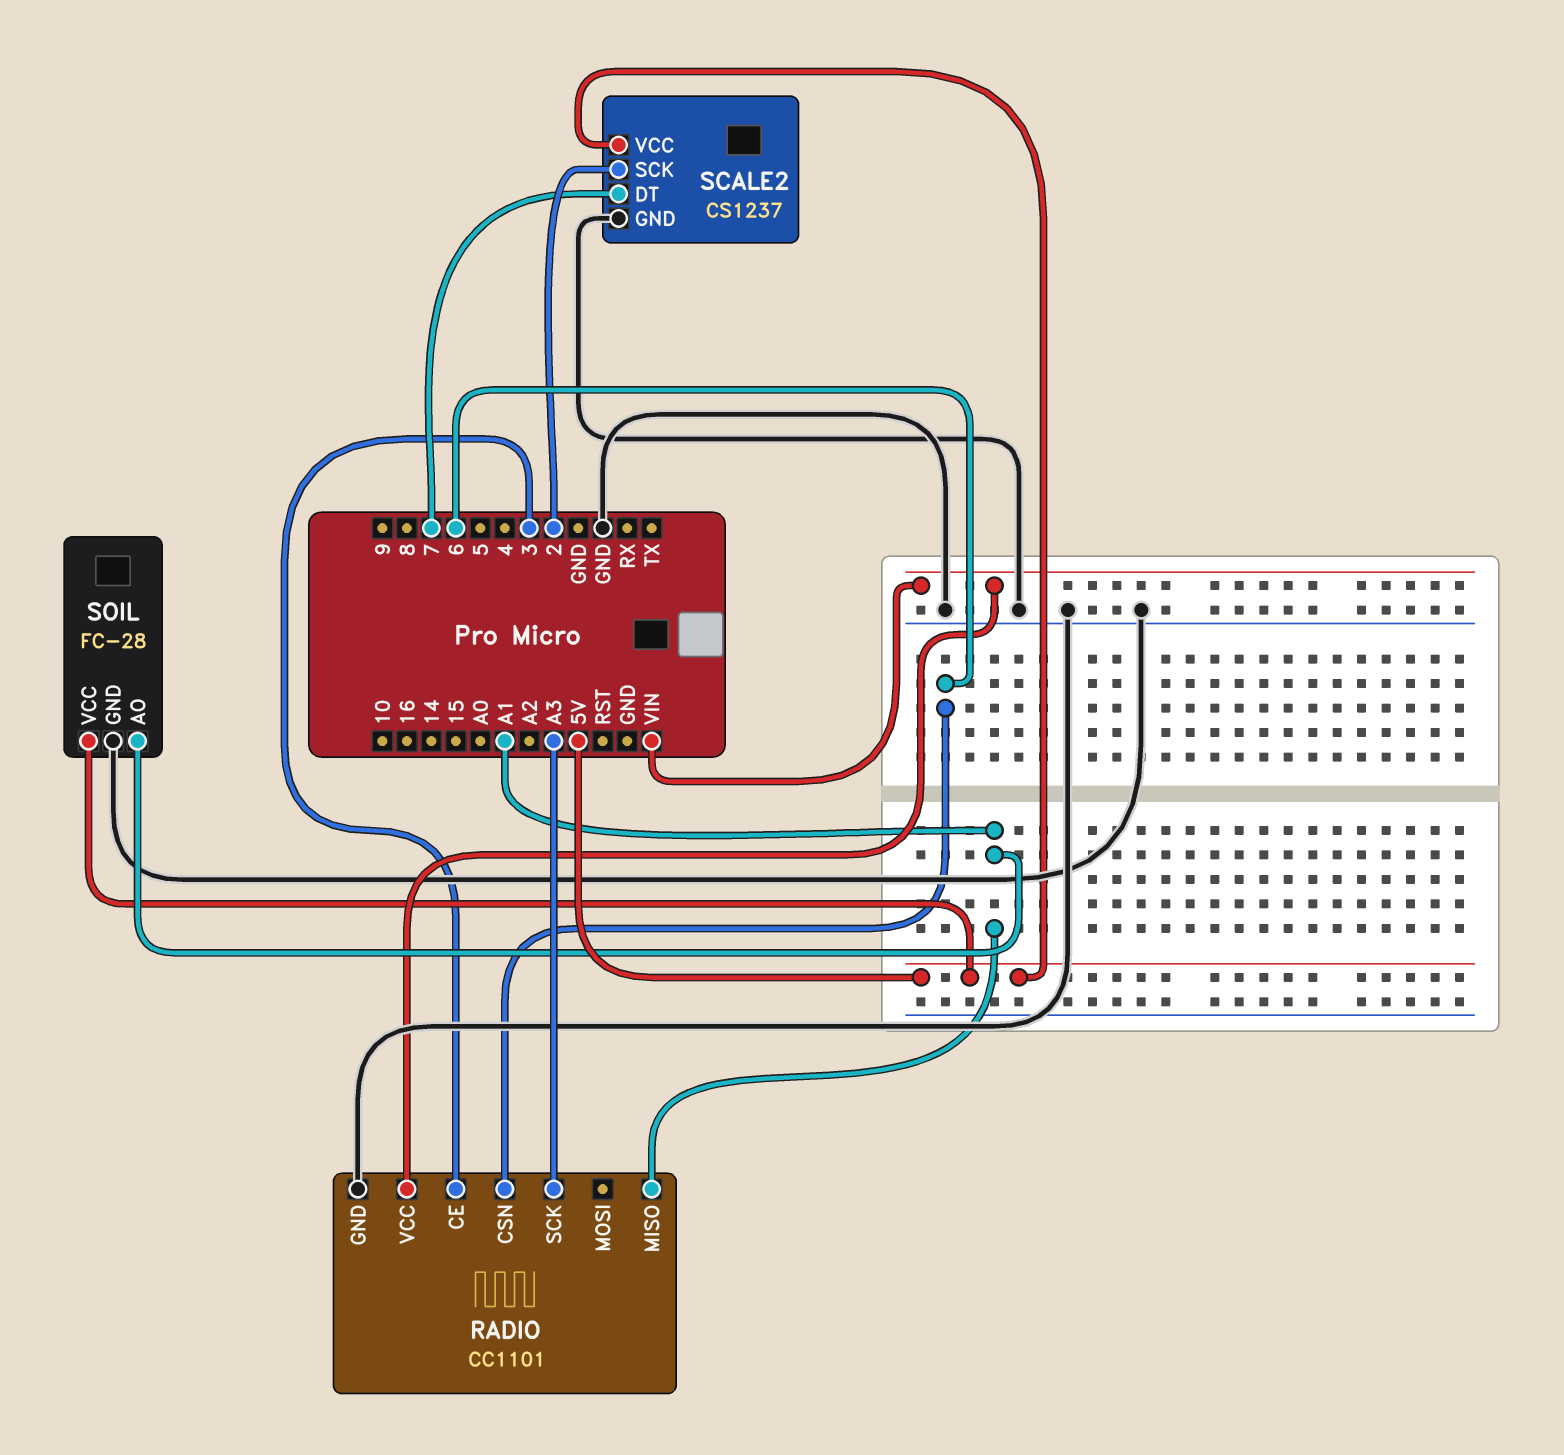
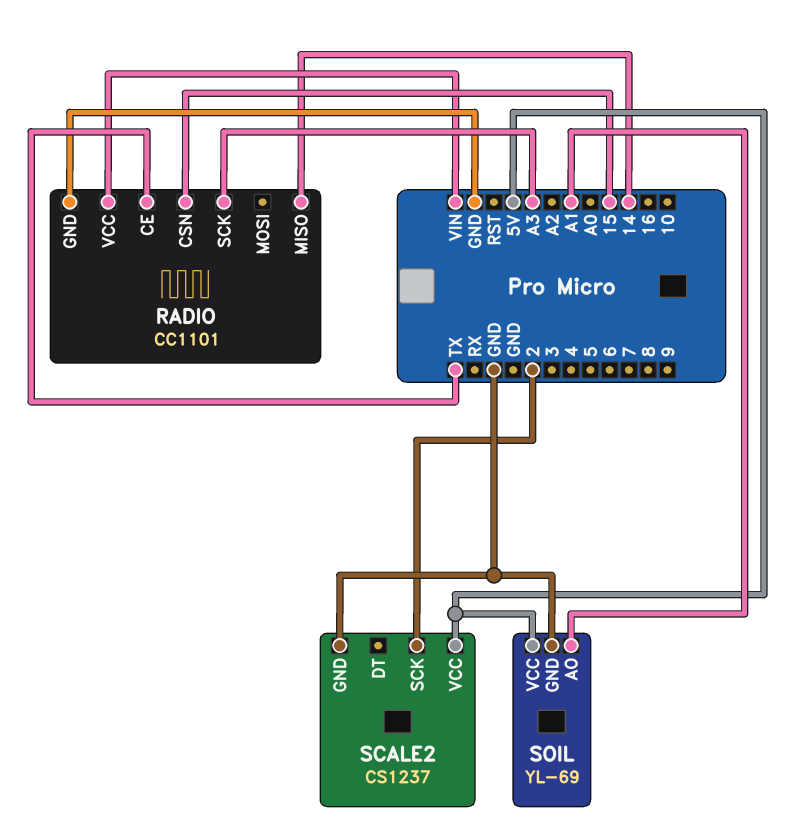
RADIO pin CE: 3 -> TX
RADIO pin CSN: 6 -> 15
RADIO pin MISO: A1 -> 14
SCALE2 pin DT: 7 -> none
SOIL: FC-28 -> YL-69

